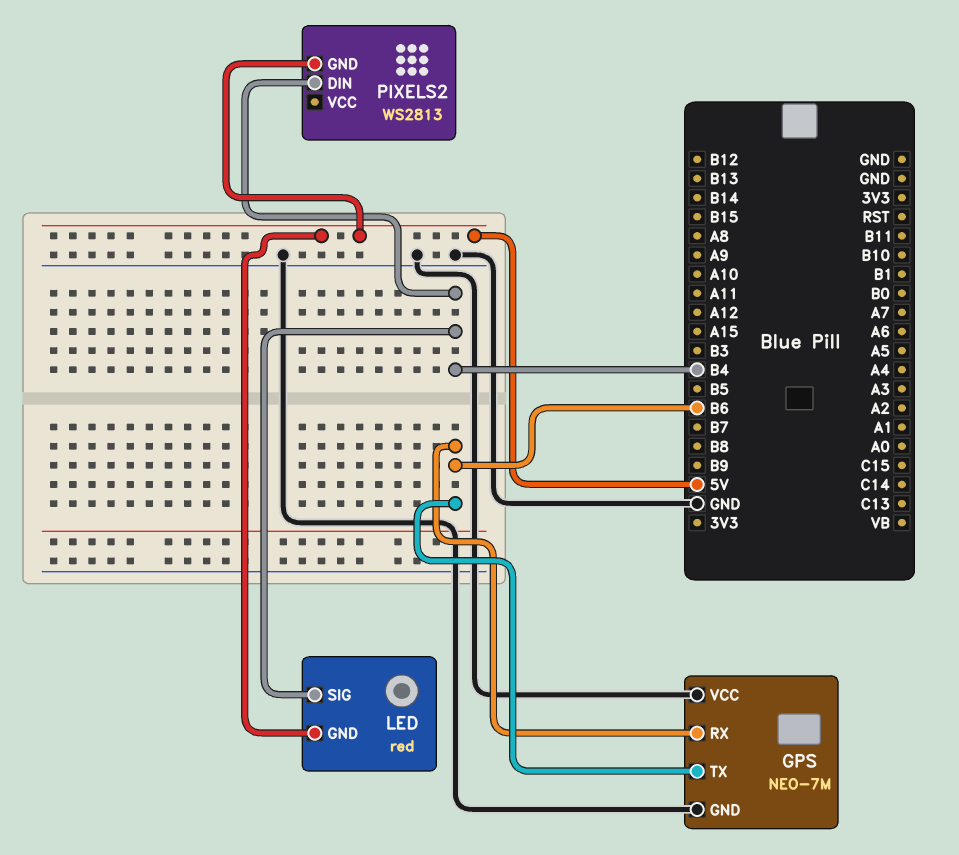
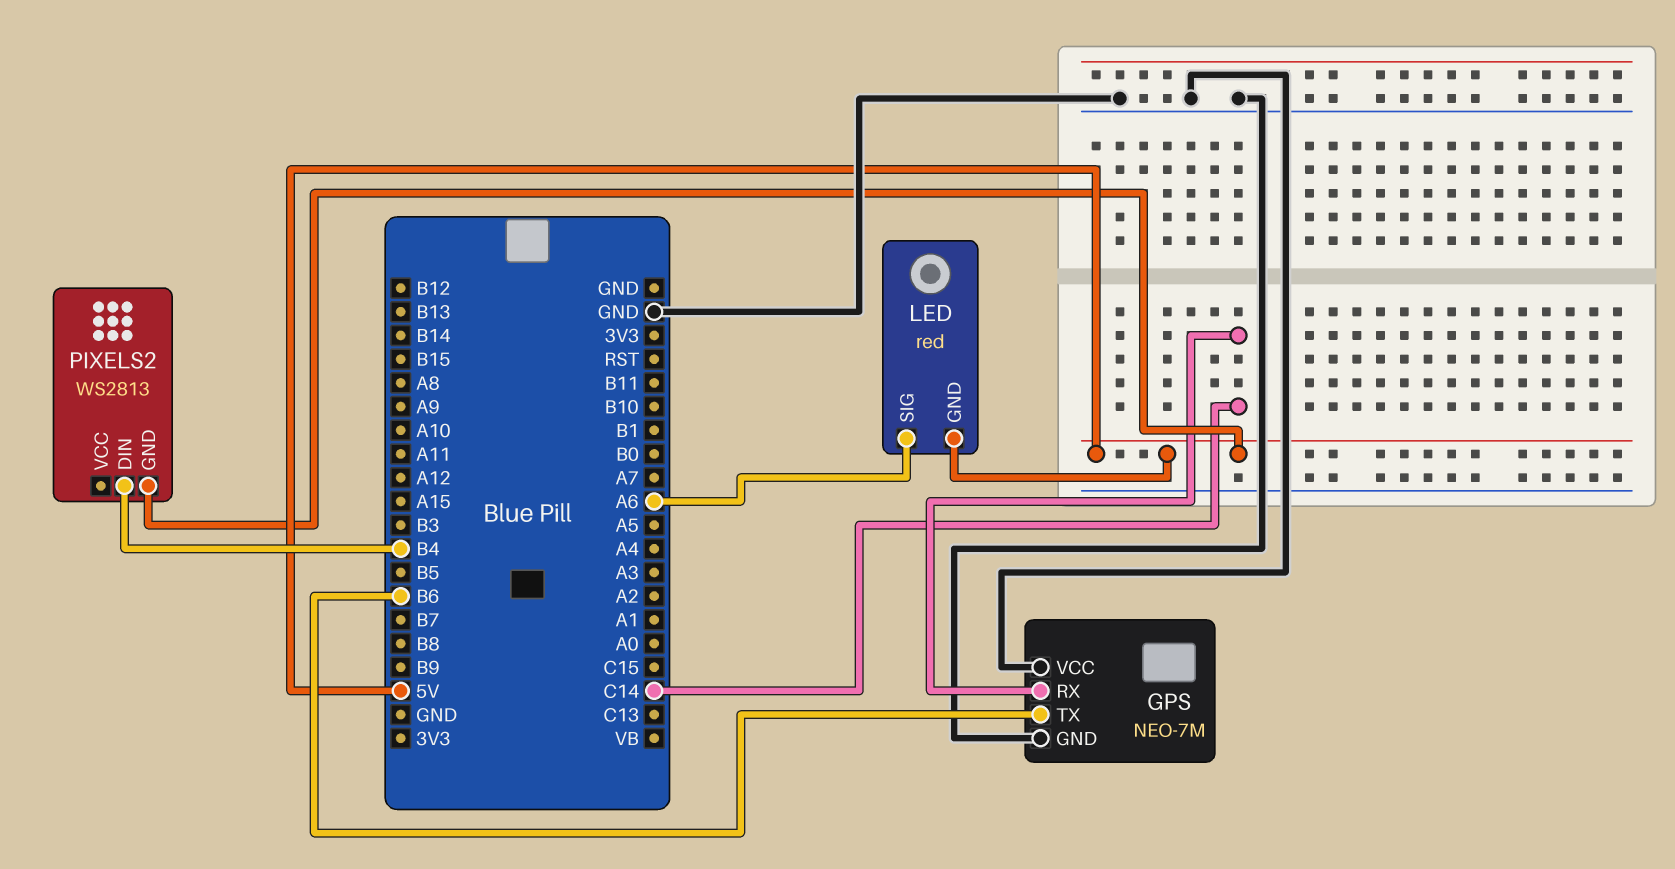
GPS pin RX: B6 -> C14
LED pin SIG: B4 -> A6

